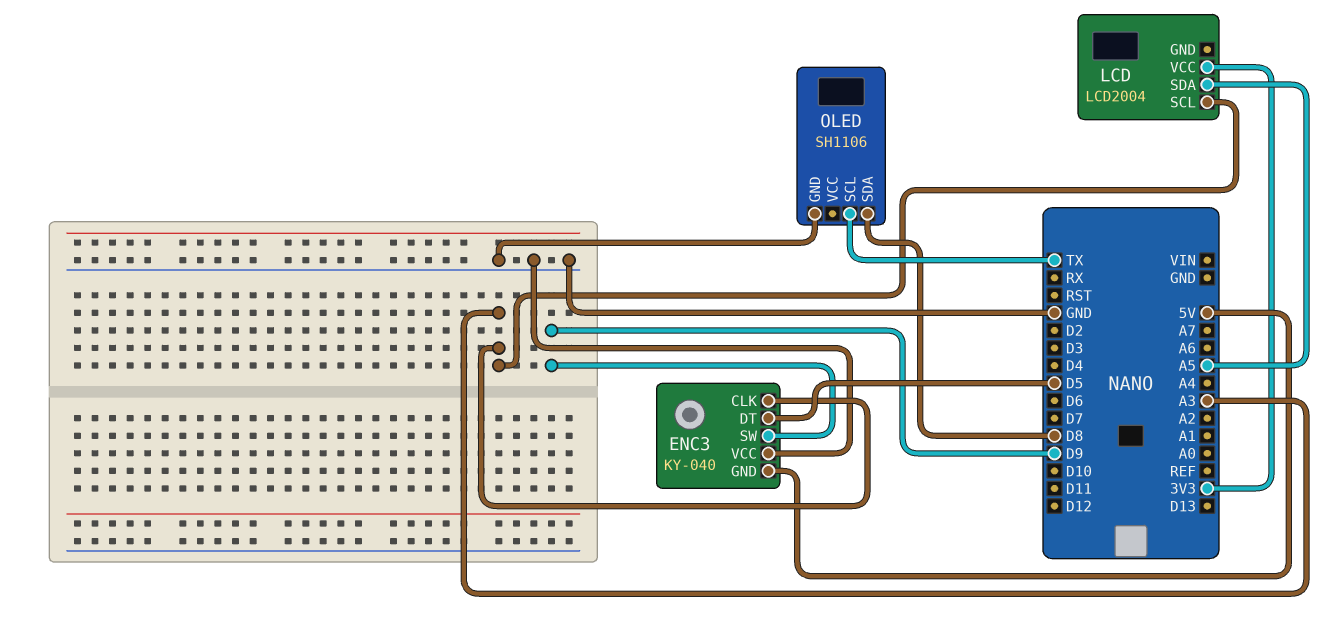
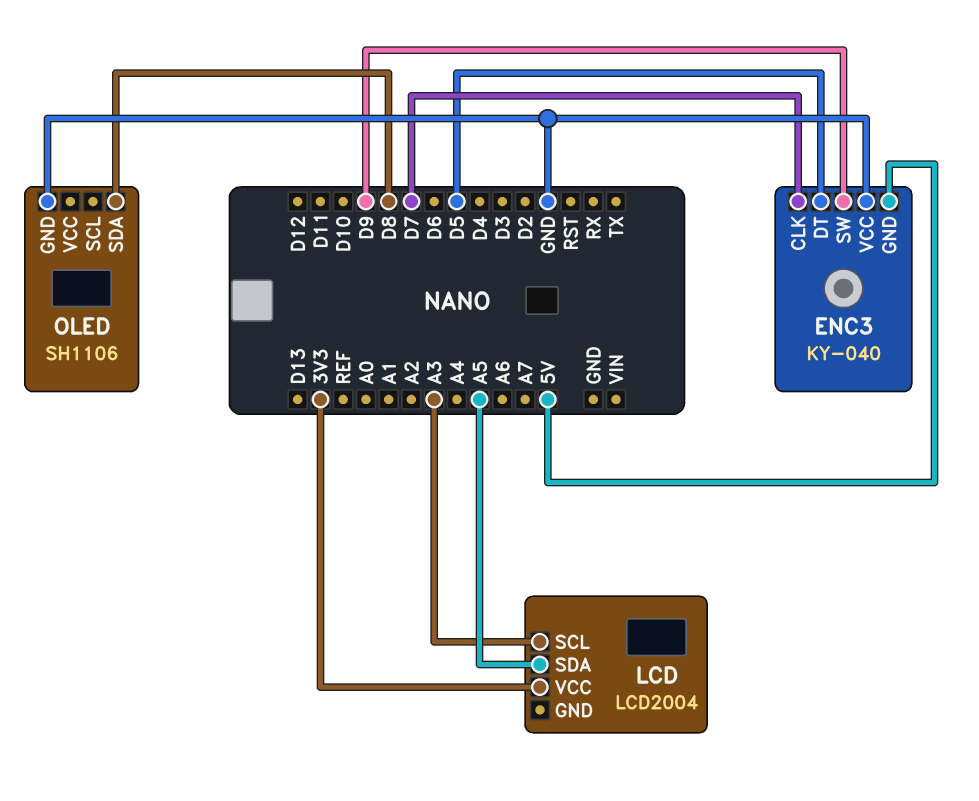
ENC3 pin CLK: A3 -> D7
OLED pin SCL: TX -> none

